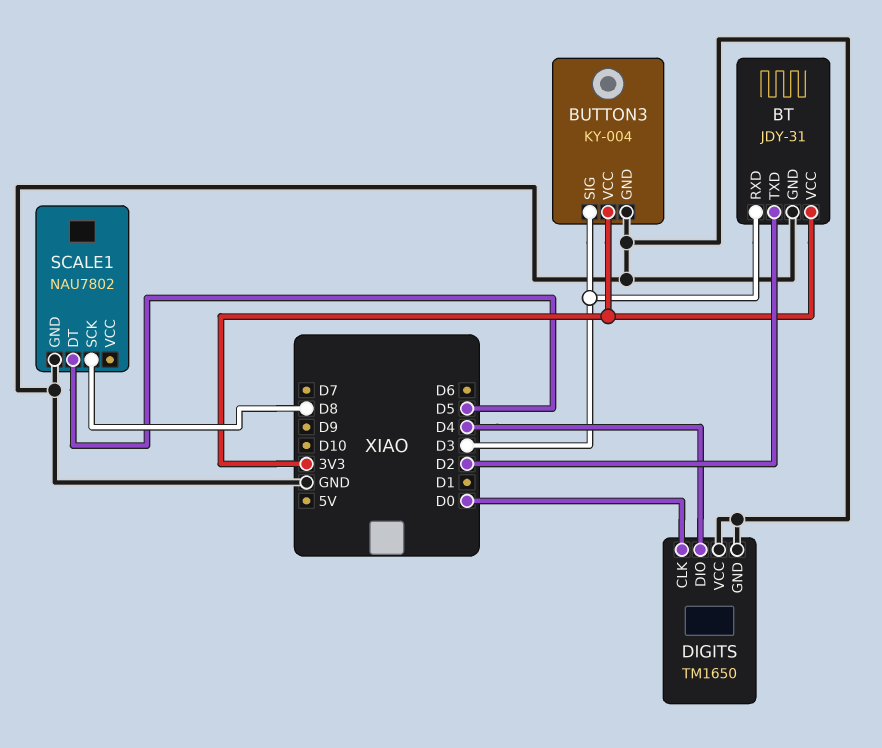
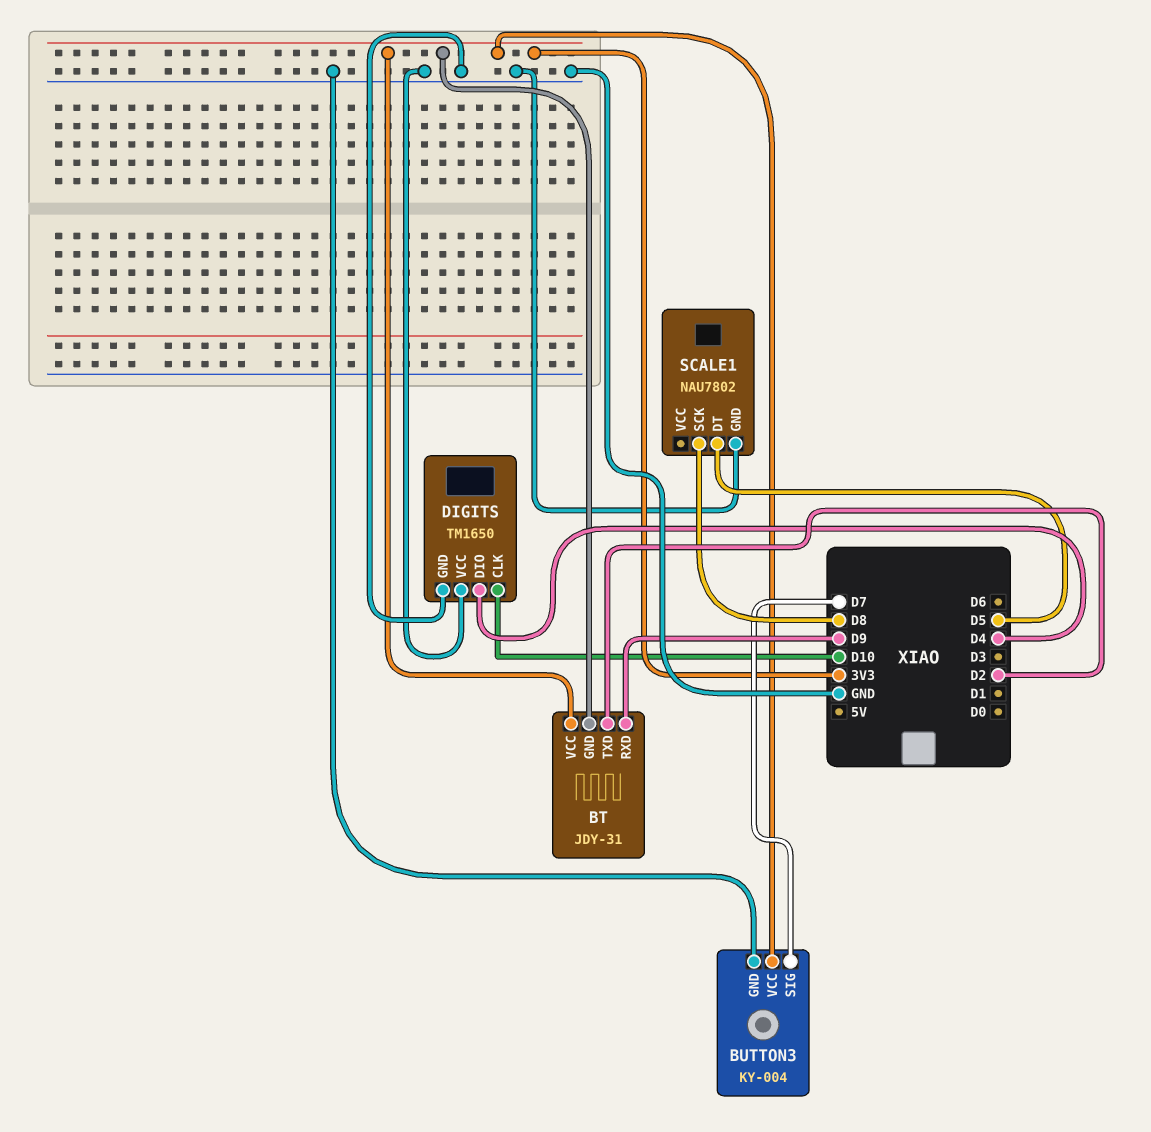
BT pin GND: GND -> 3V3
BT pin RXD: D3 -> D9
BUTTON3 pin SIG: D3 -> D7
DIGITS pin CLK: D0 -> D10

